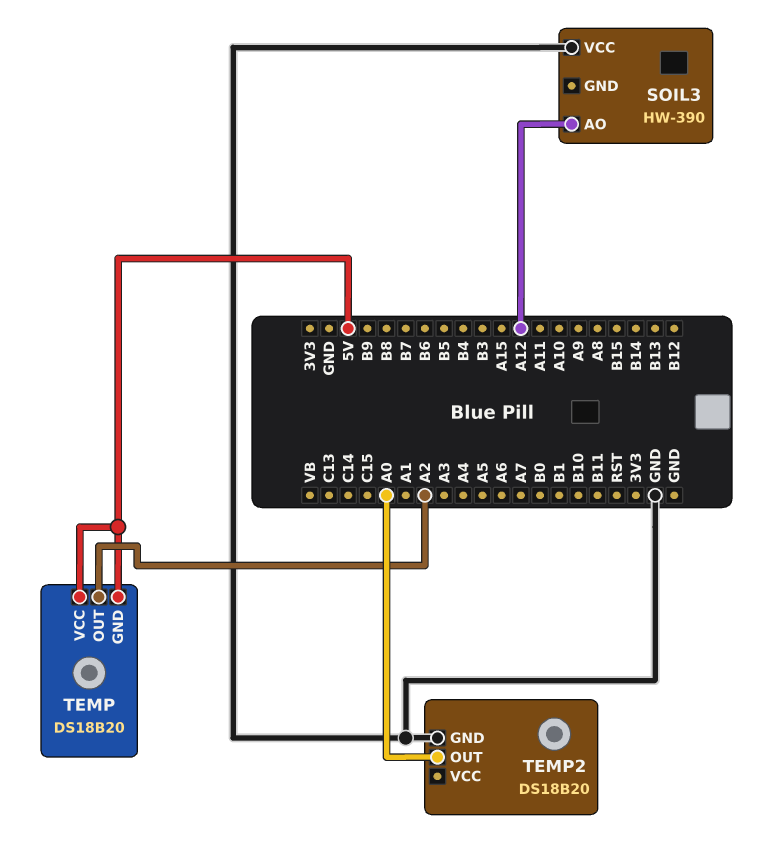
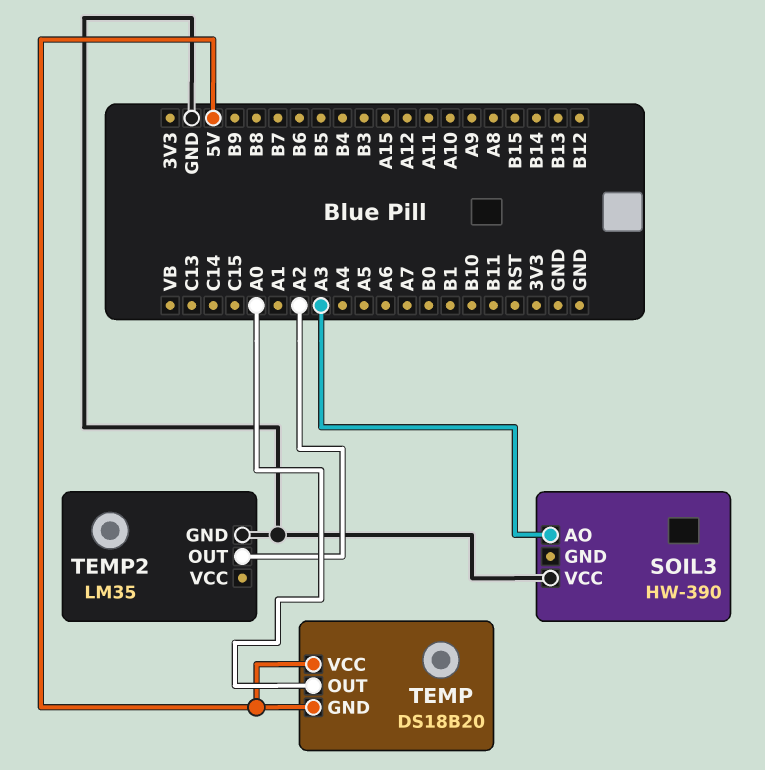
SOIL3 pin AO: A12 -> A3
TEMP pin OUT: A2 -> A0
TEMP2: DS18B20 -> LM35
TEMP2 pin OUT: A0 -> A2

